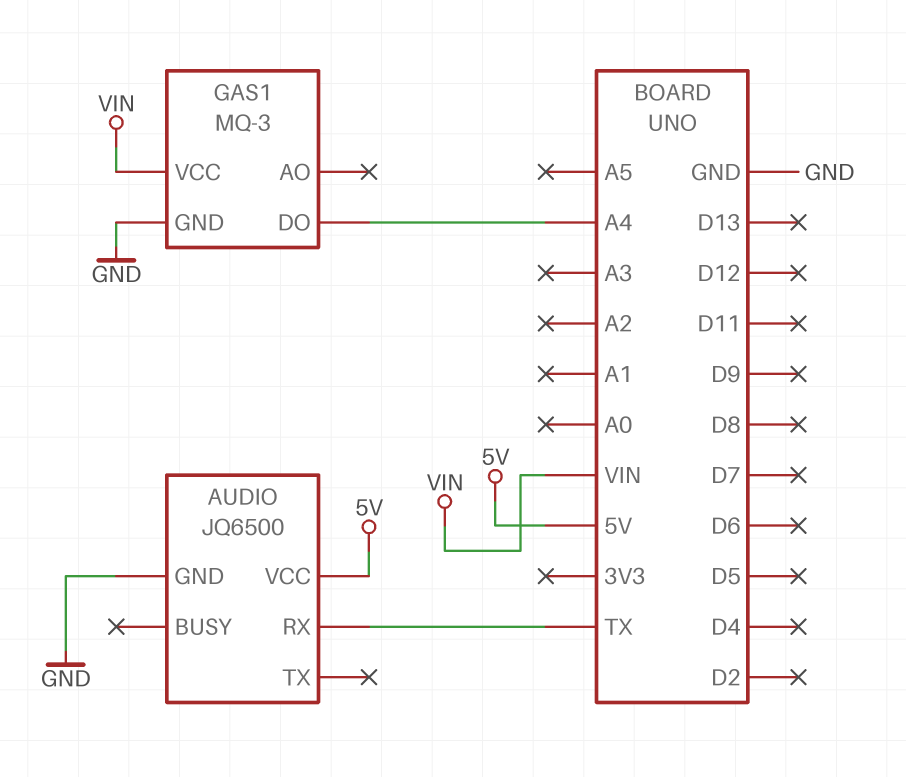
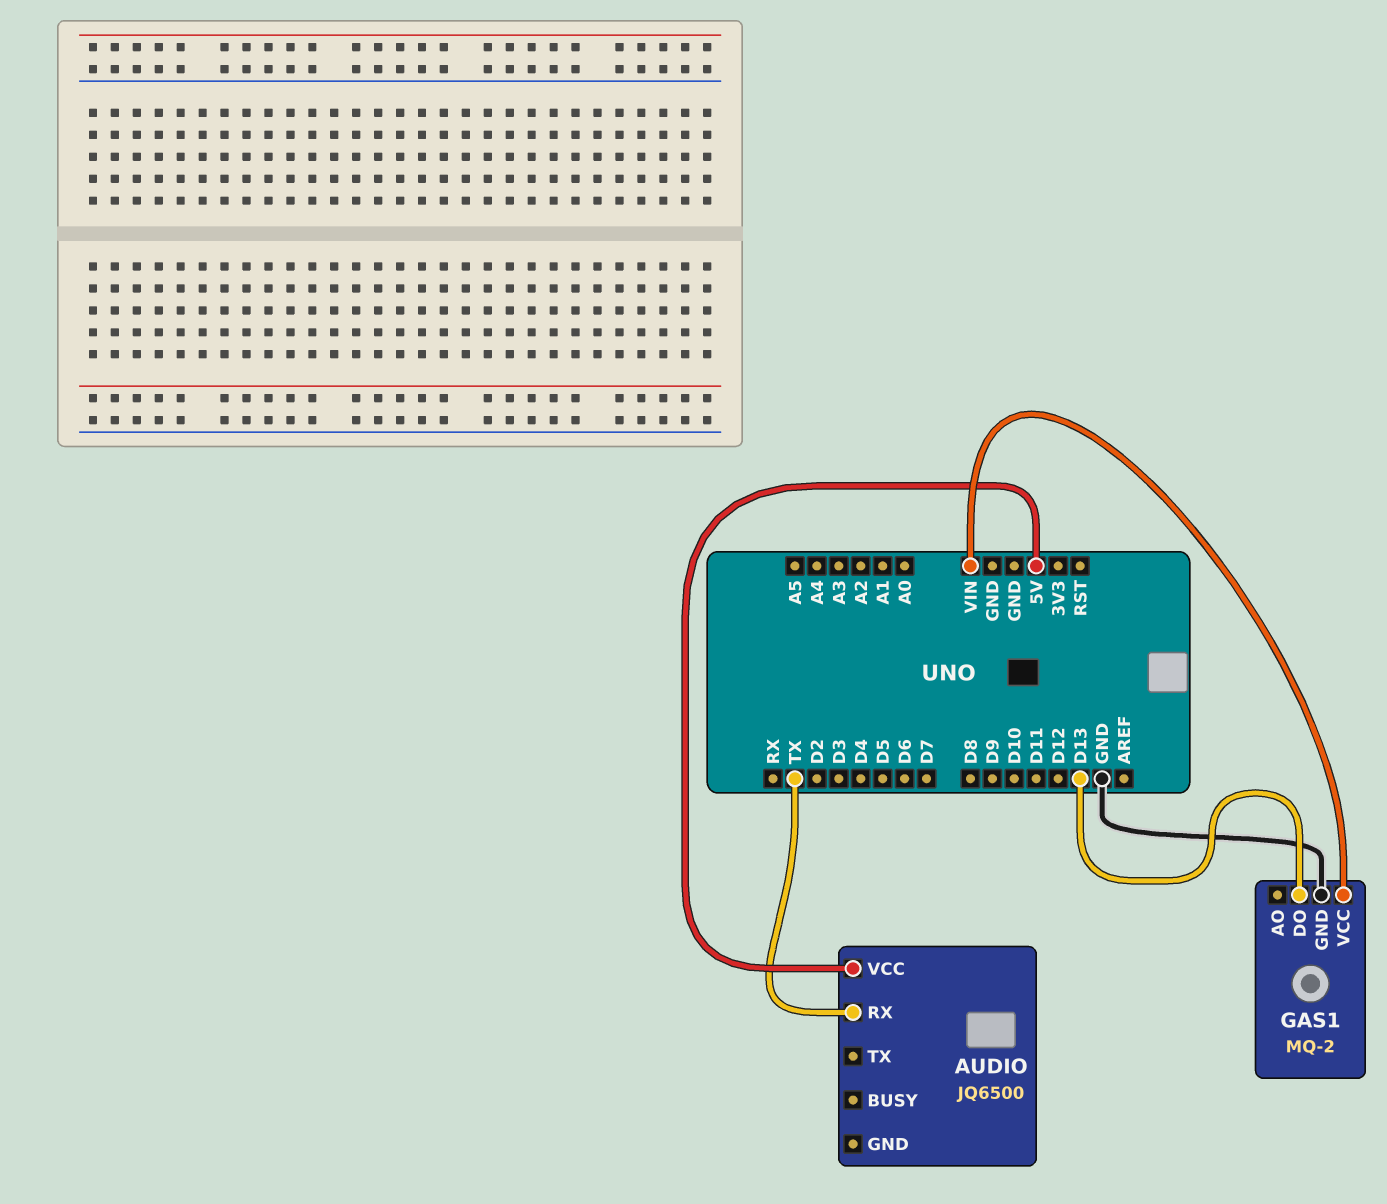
AUDIO pin GND: GND -> none
GAS1: MQ-3 -> MQ-2
GAS1 pin DO: A4 -> D13

